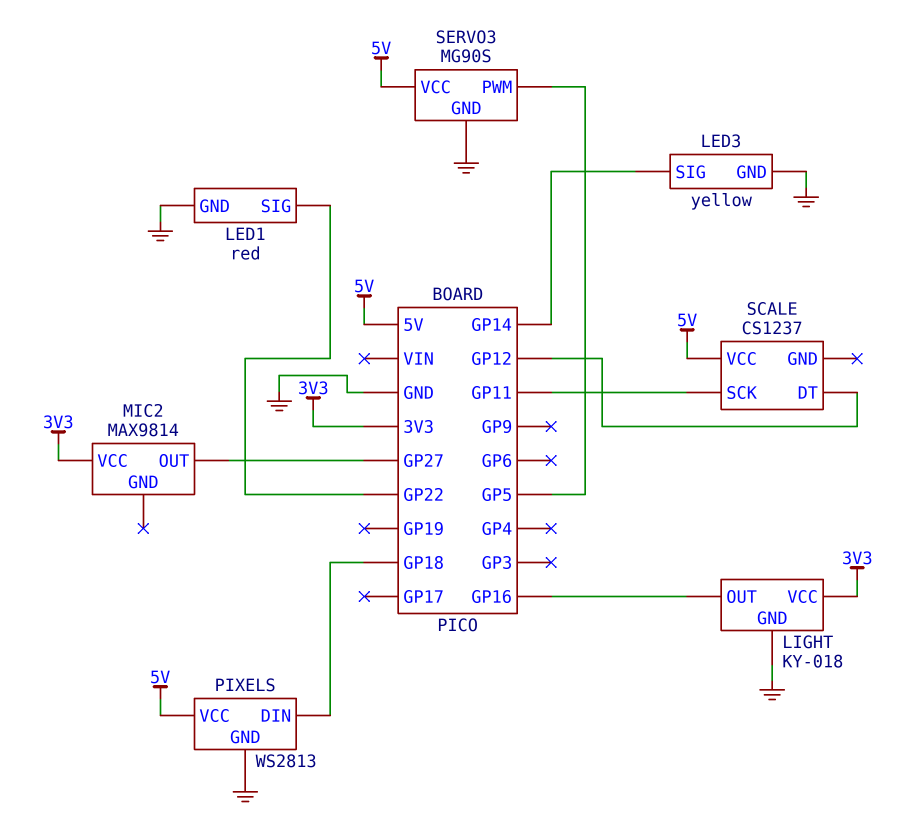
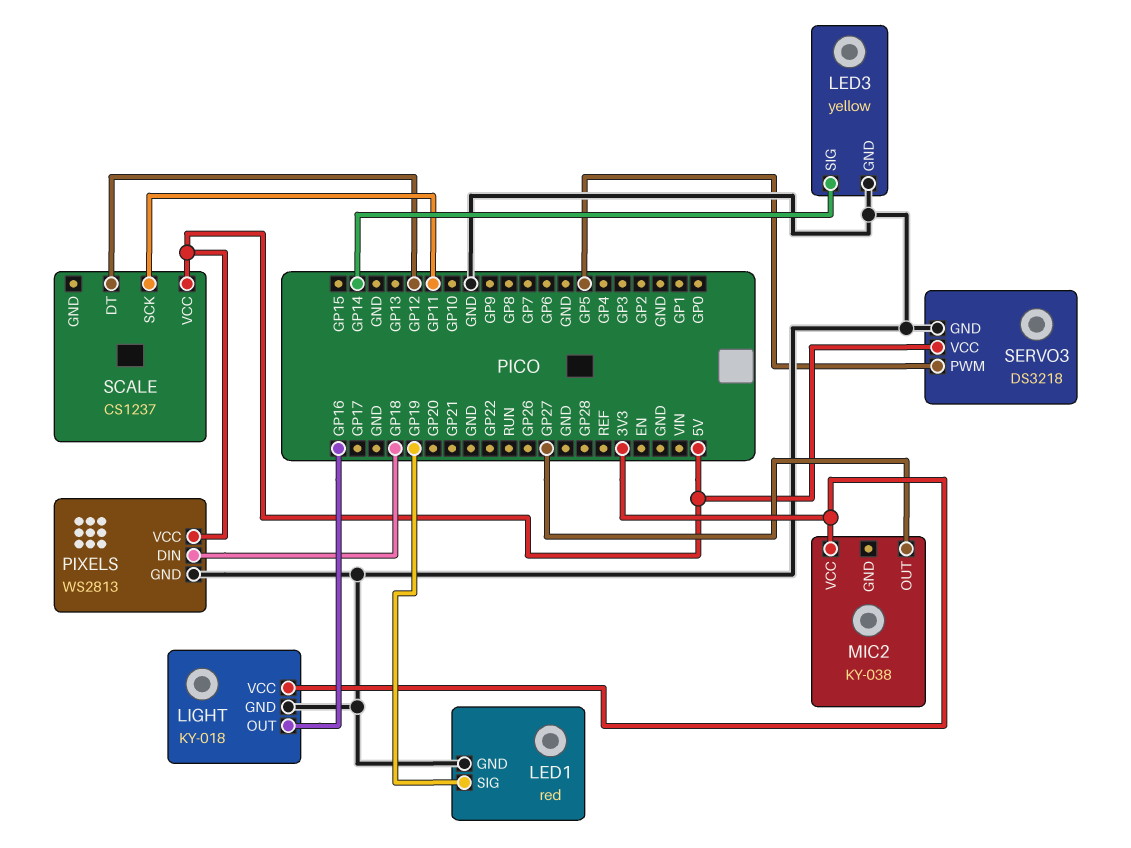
LED1 pin SIG: GP22 -> GP19
MIC2: MAX9814 -> KY-038
SERVO3: MG90S -> DS3218

